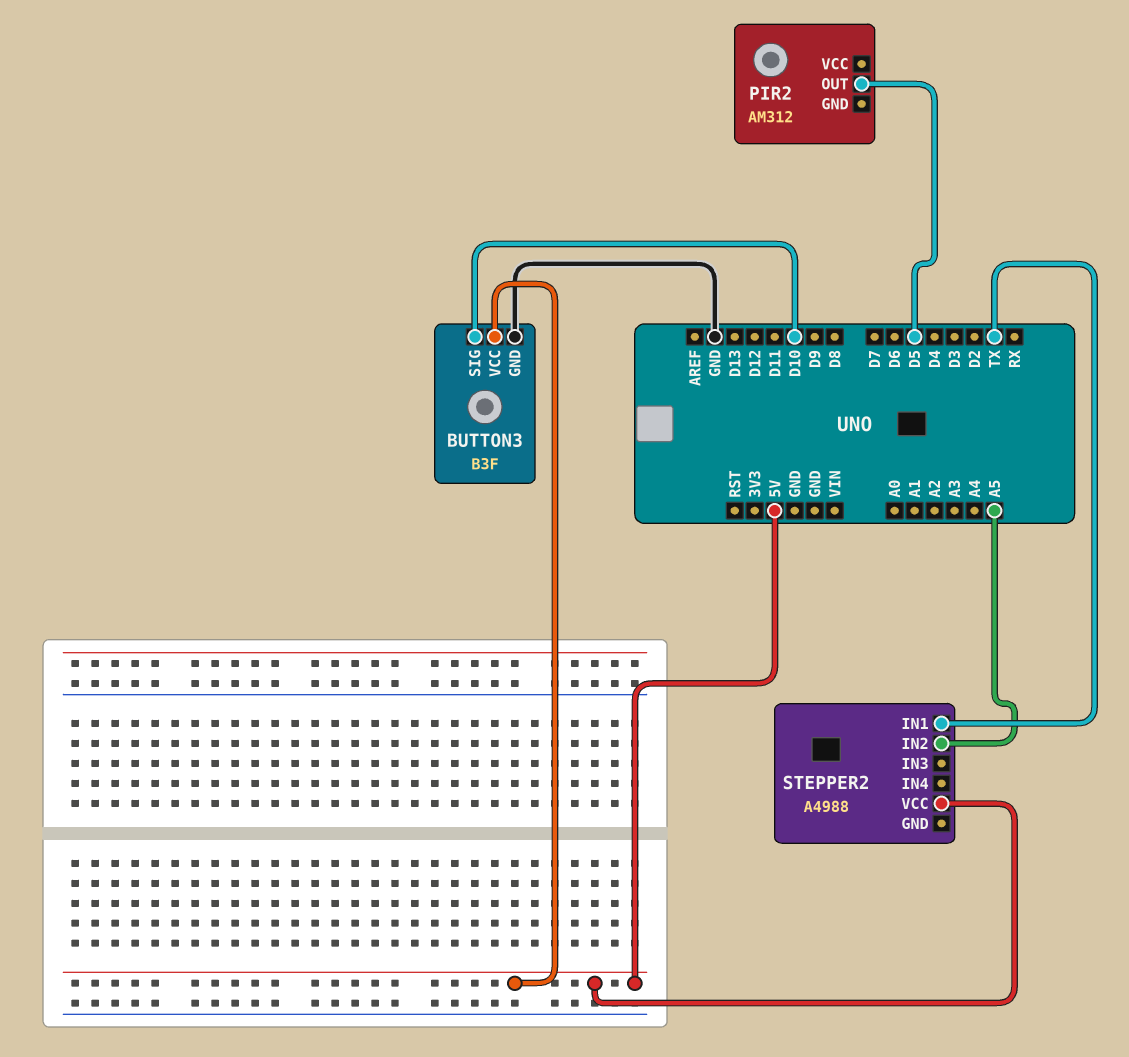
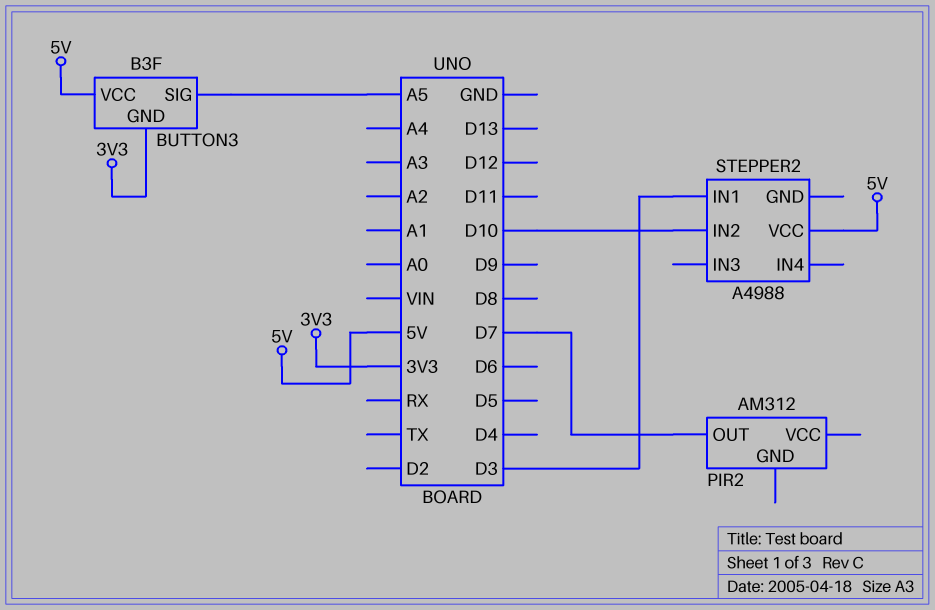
BUTTON3 pin GND: GND -> 3V3
BUTTON3 pin SIG: D10 -> A5
PIR2 pin OUT: D5 -> D7
STEPPER2 pin IN1: TX -> D3
STEPPER2 pin IN2: A5 -> D10

